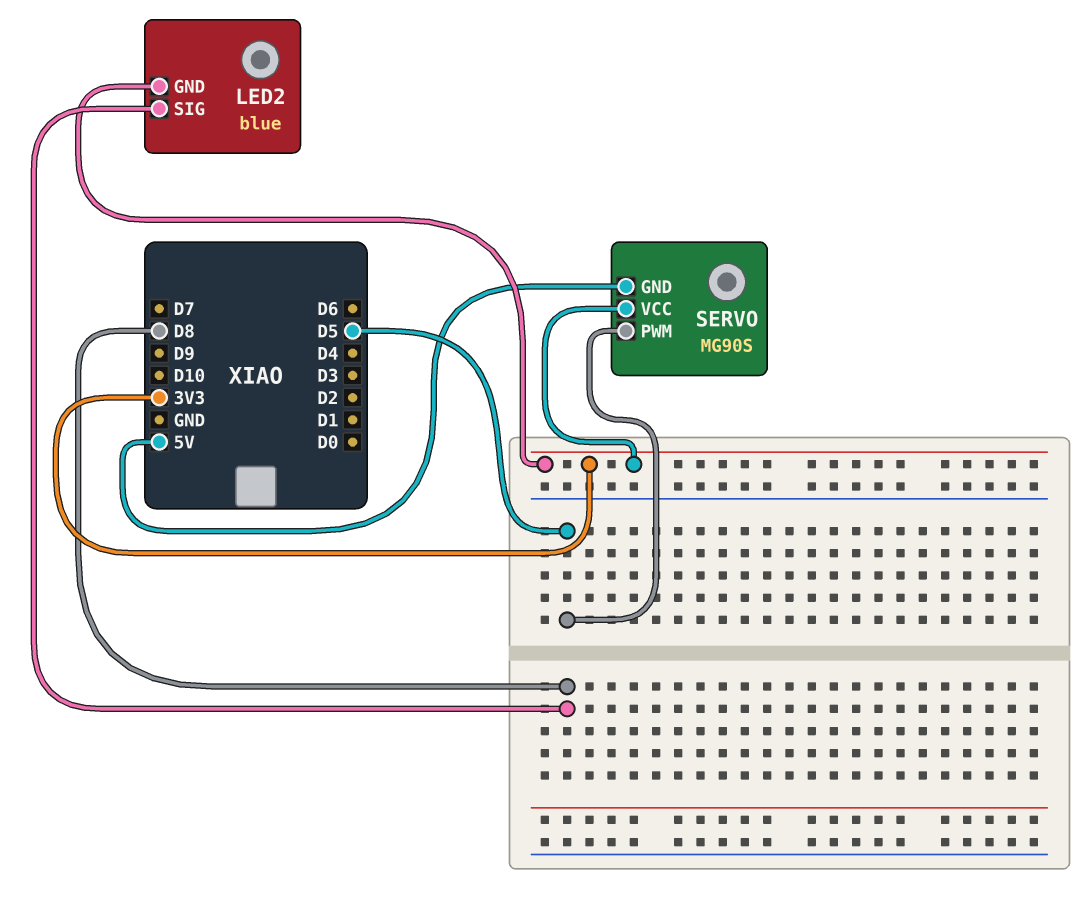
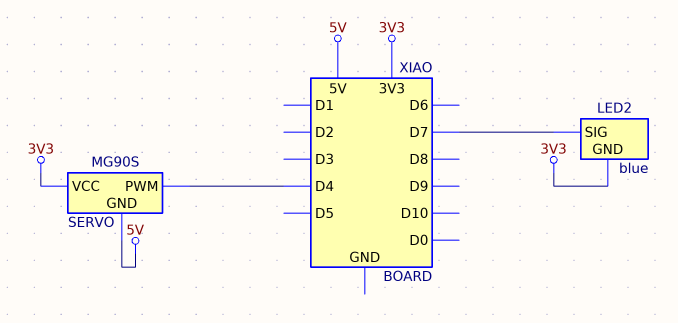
LED2 pin SIG: D8 -> D7
SERVO pin PWM: D5 -> D4

